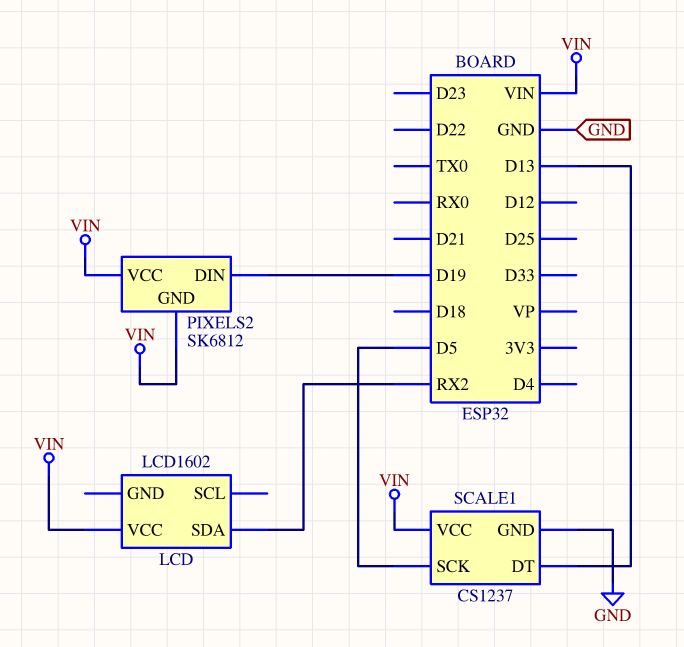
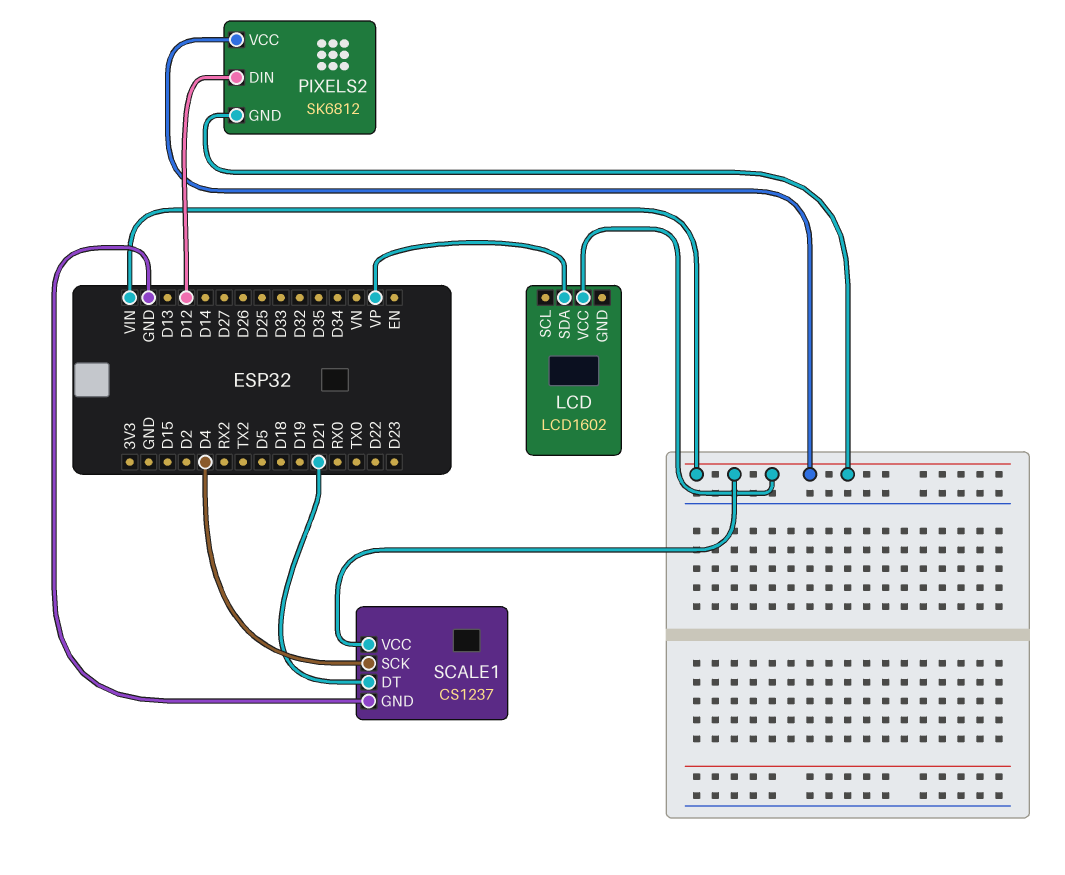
LCD pin SDA: RX2 -> VP
PIXELS2 pin DIN: D19 -> D12
SCALE1 pin DT: D13 -> D21
SCALE1 pin SCK: D5 -> D4

